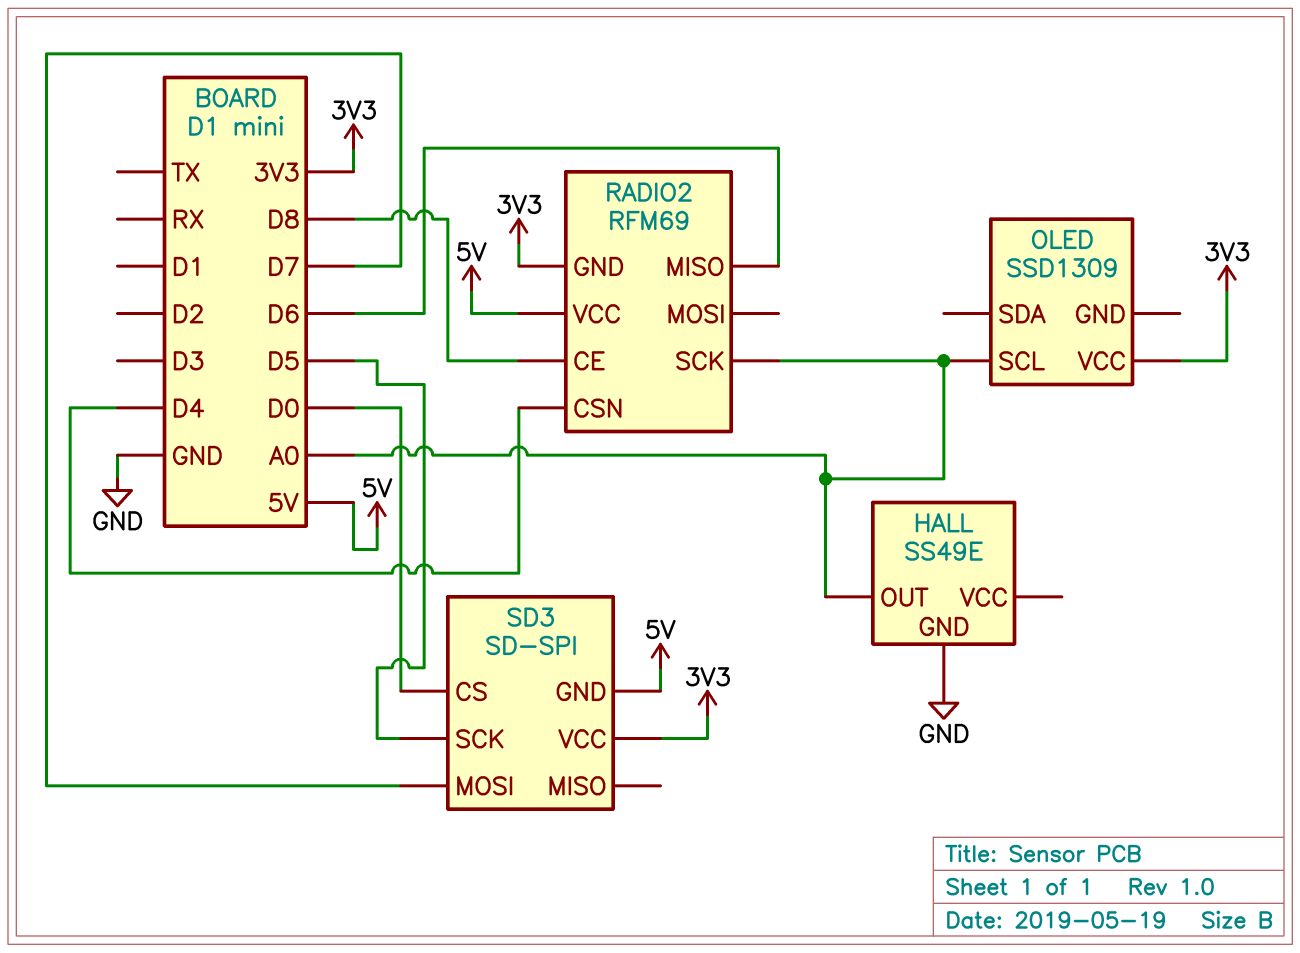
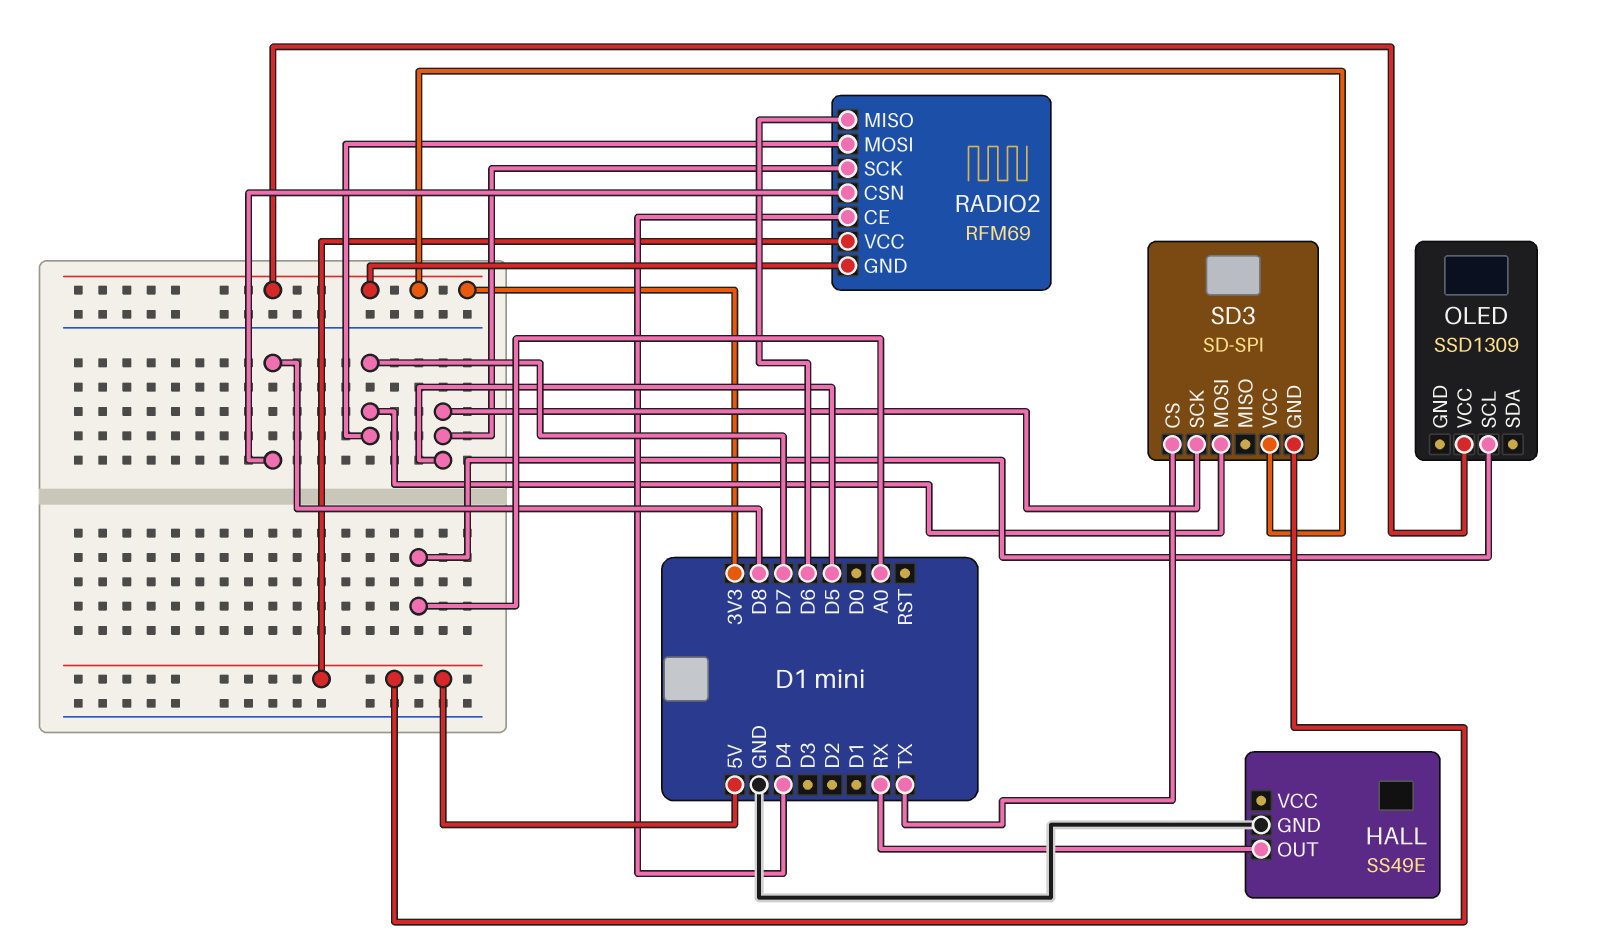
HALL pin OUT: A0 -> RX
RADIO2 pin CE: D8 -> D4
RADIO2 pin CSN: D4 -> D8
RADIO2 pin MOSI: none -> D7
RADIO2 pin SCK: A0 -> D5
SD3 pin CS: D0 -> TX

